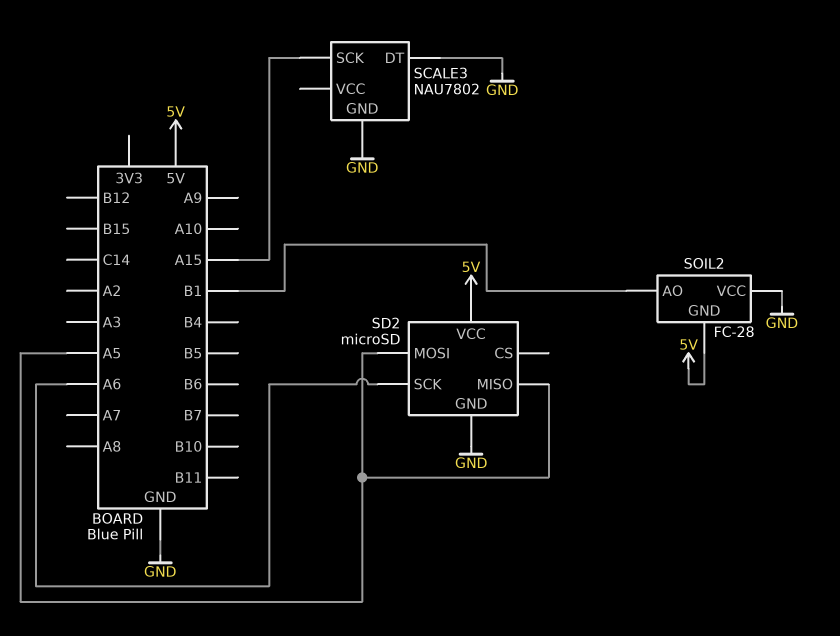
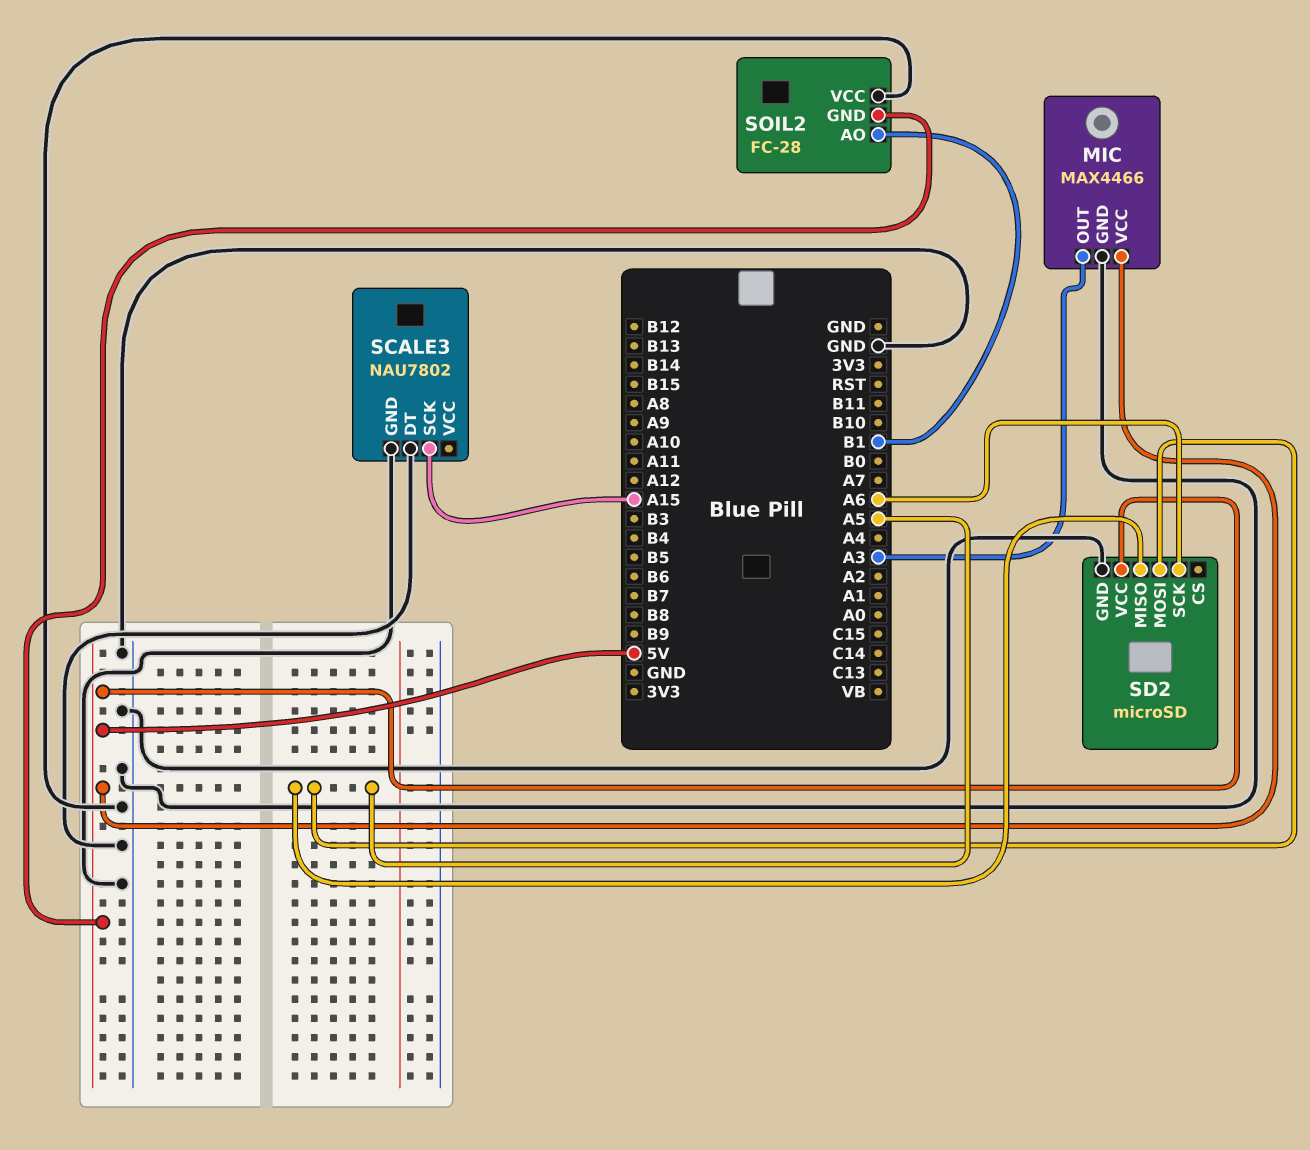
MIC: none -> MAX4466
MIC pin GND: none -> GND
MIC pin OUT: none -> A3
MIC pin VCC: none -> 5V

